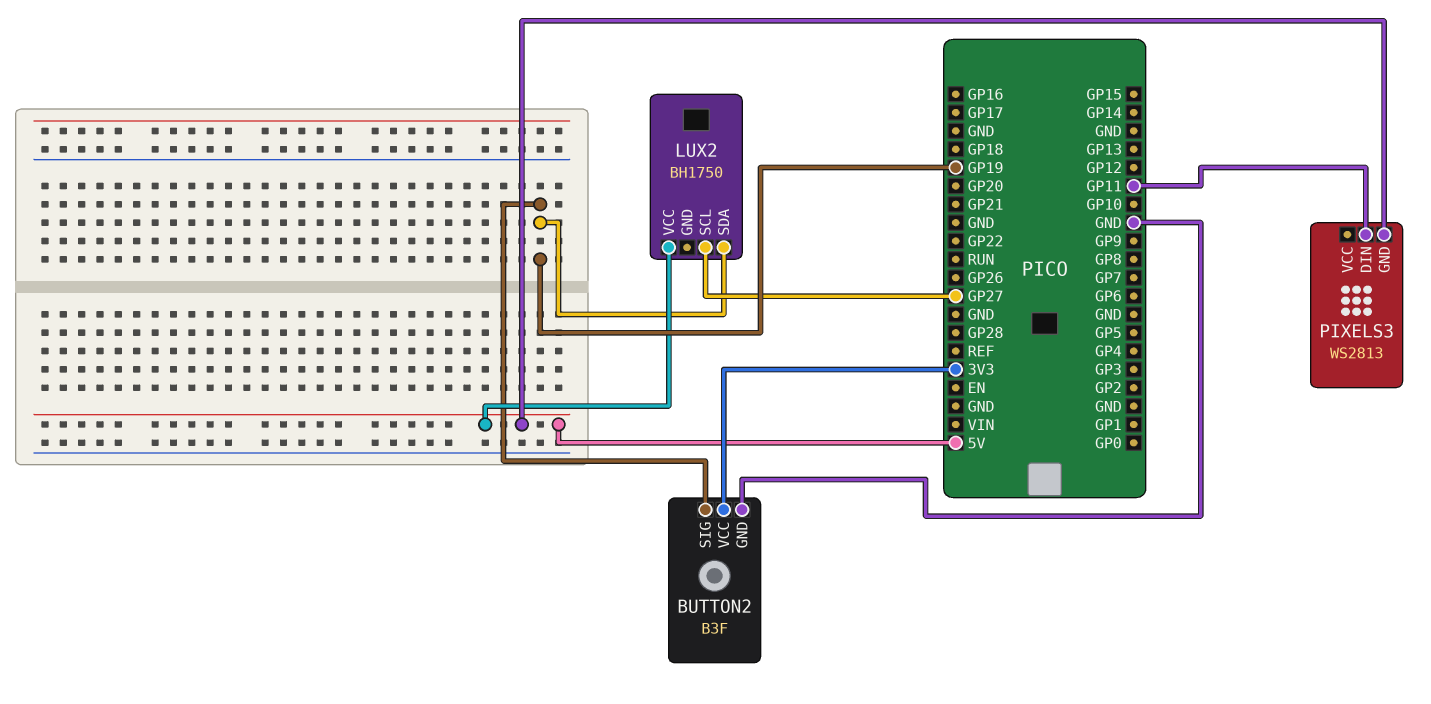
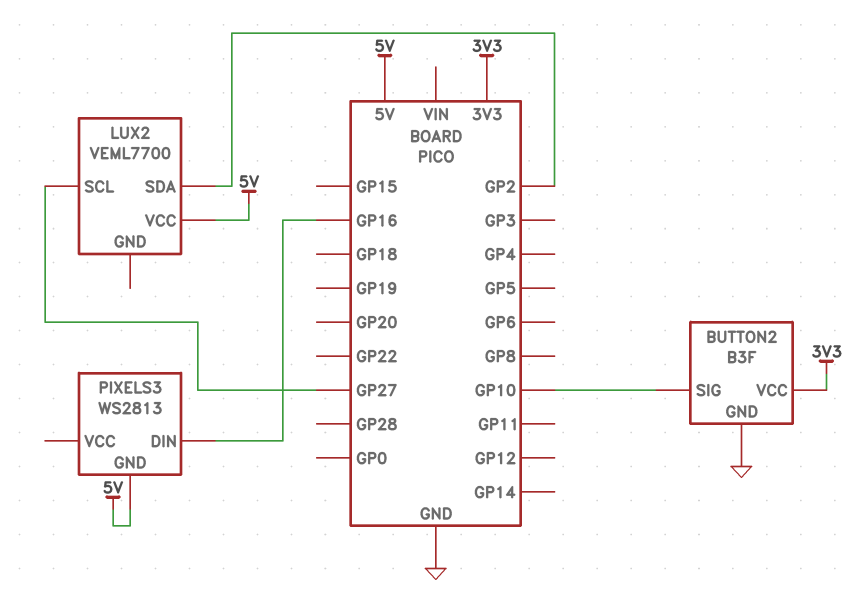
BUTTON2 pin SIG: GP19 -> GP10
LUX2: BH1750 -> VEML7700
LUX2 pin SDA: GP19 -> GP2
PIXELS3 pin DIN: GP11 -> GP16

